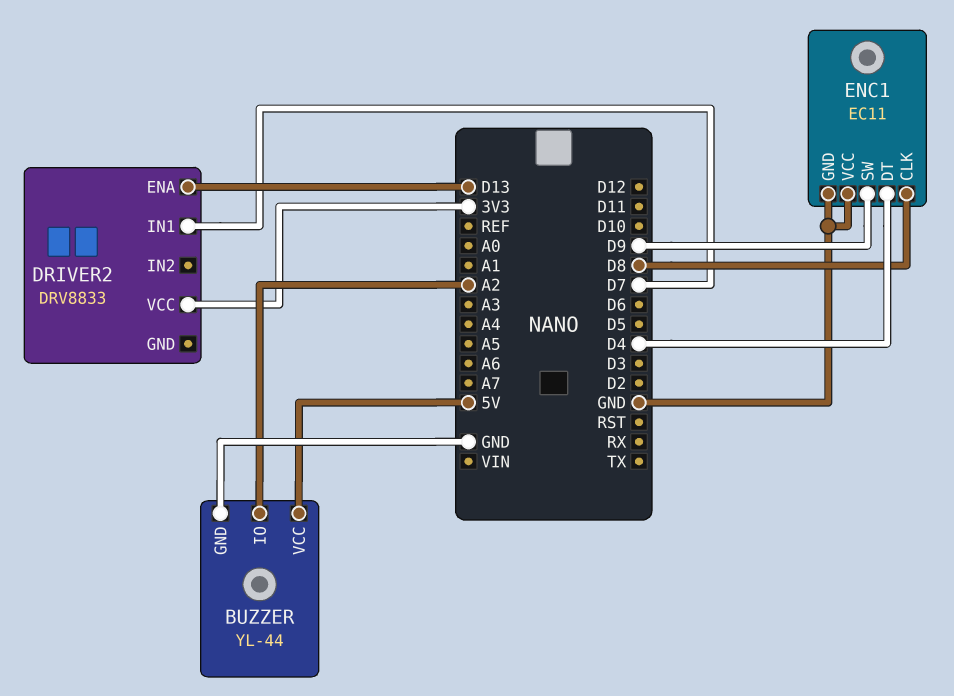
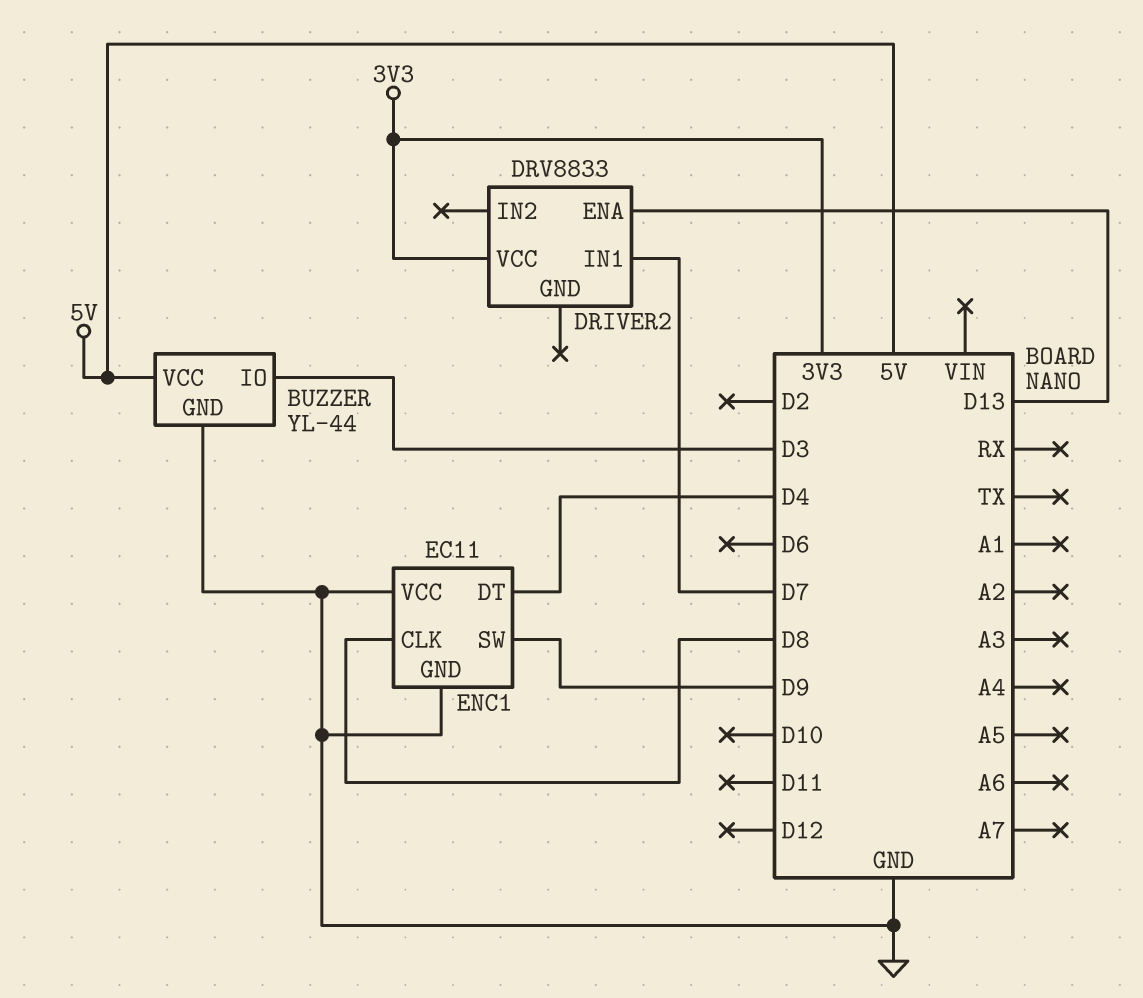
BUZZER pin IO: A2 -> D3

